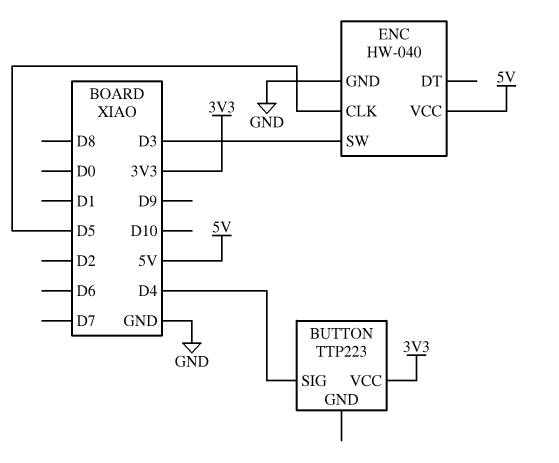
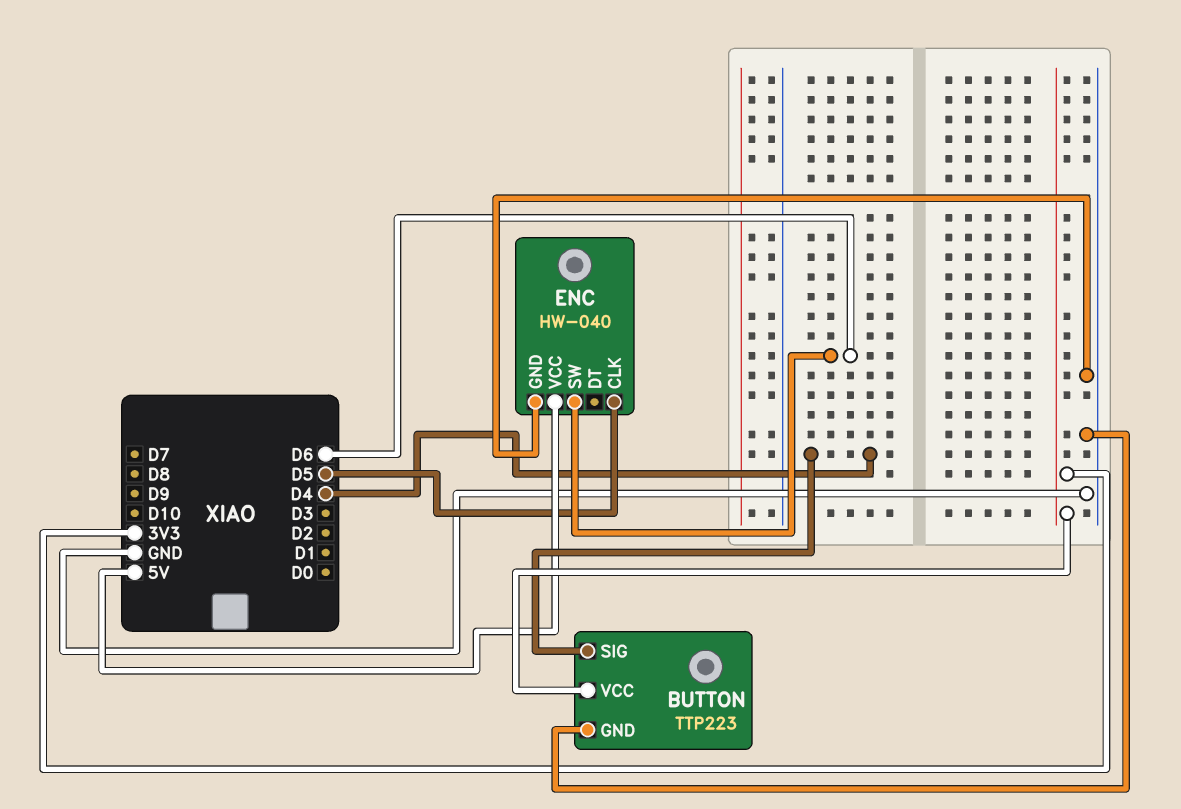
BUTTON pin GND: none -> GND
ENC pin SW: D3 -> D6

